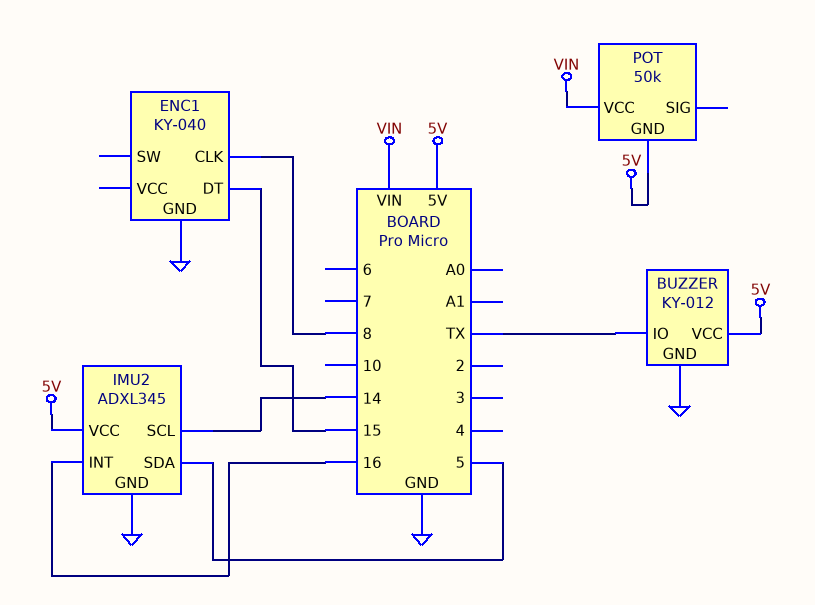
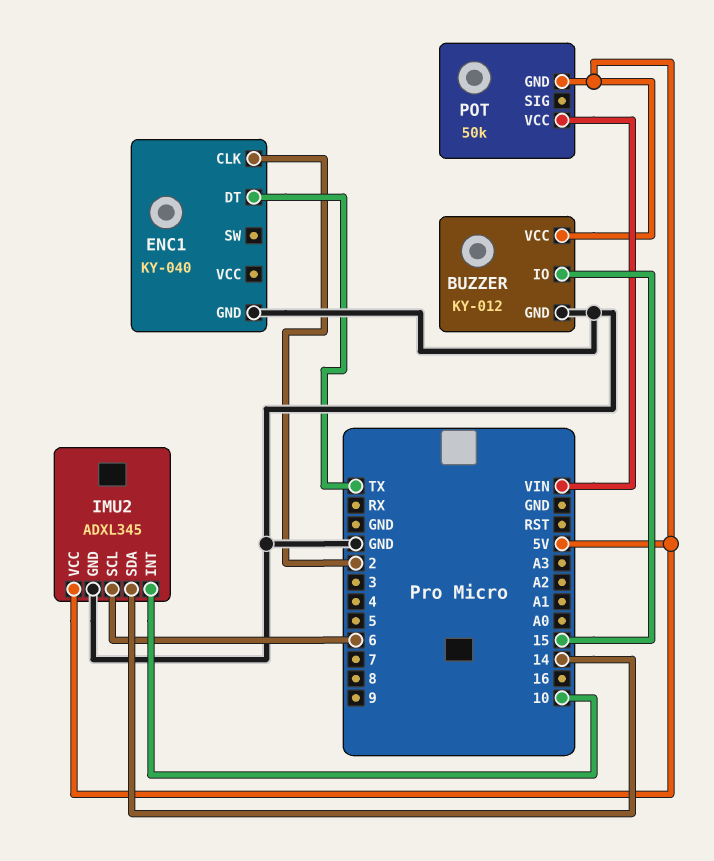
BUZZER pin IO: TX -> 15
ENC1 pin CLK: 8 -> 2
ENC1 pin DT: 15 -> TX
IMU2 pin INT: 16 -> 10
IMU2 pin SCL: 14 -> 6
IMU2 pin SDA: 5 -> 14

